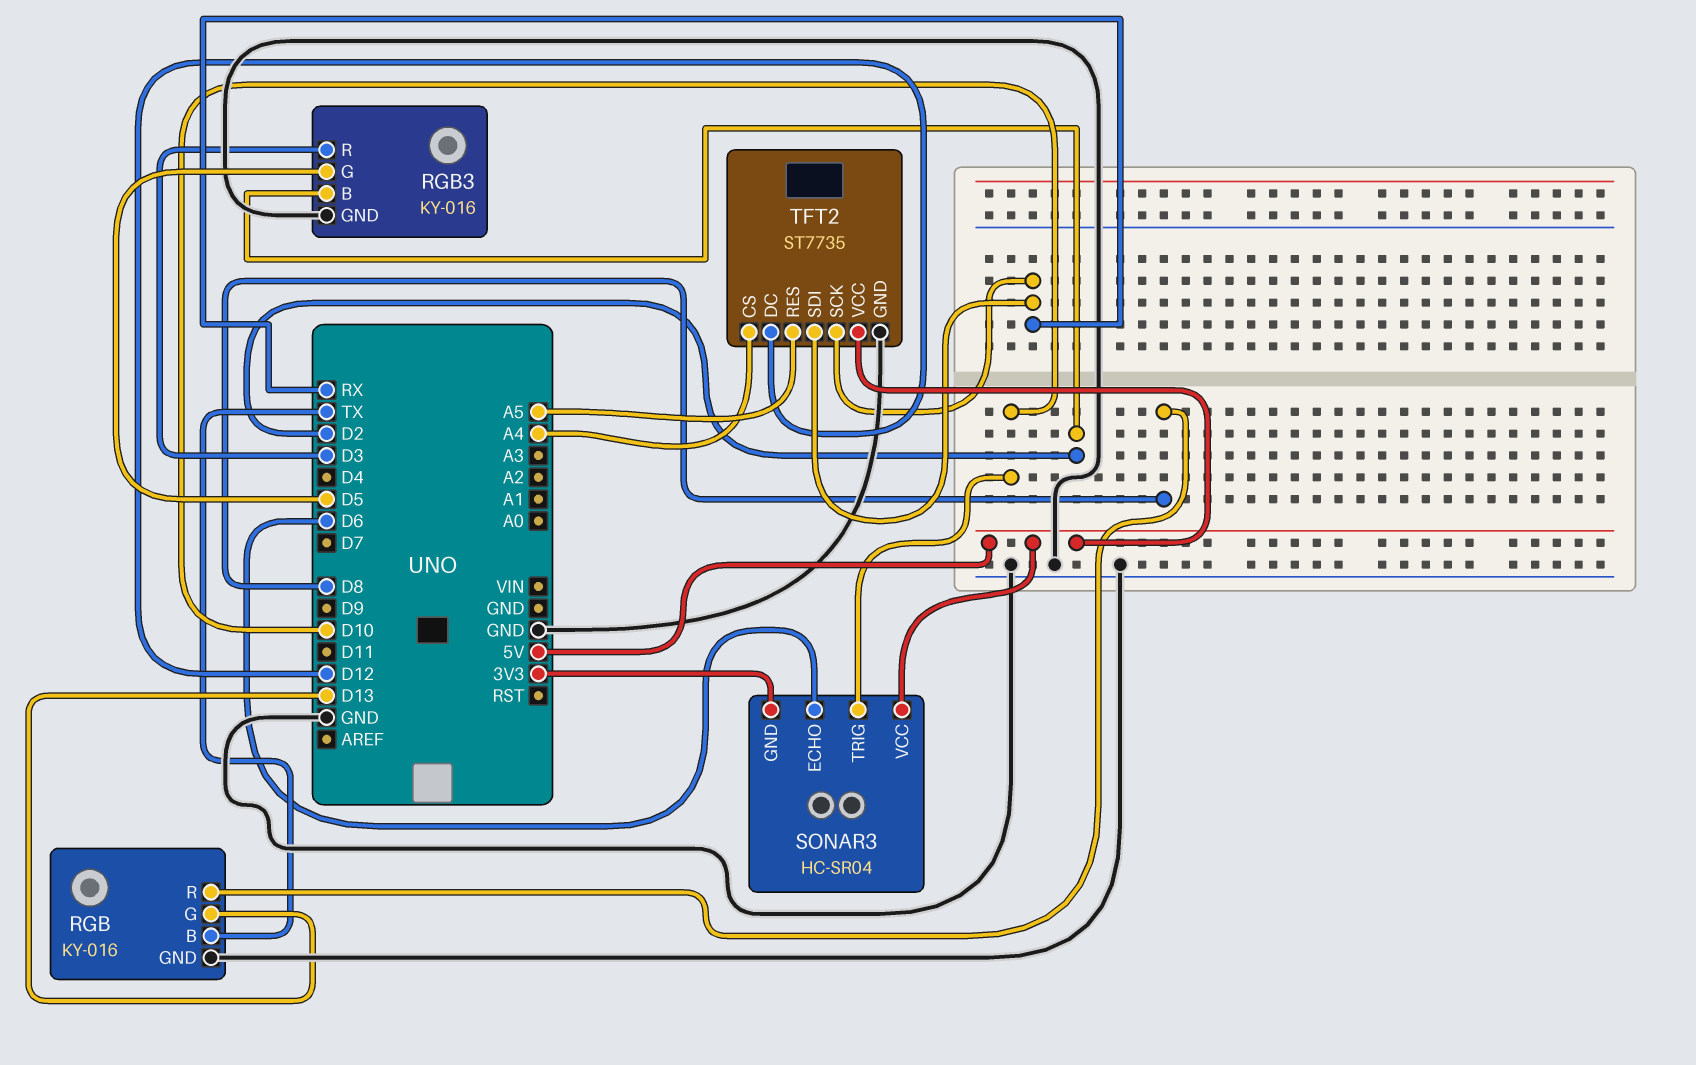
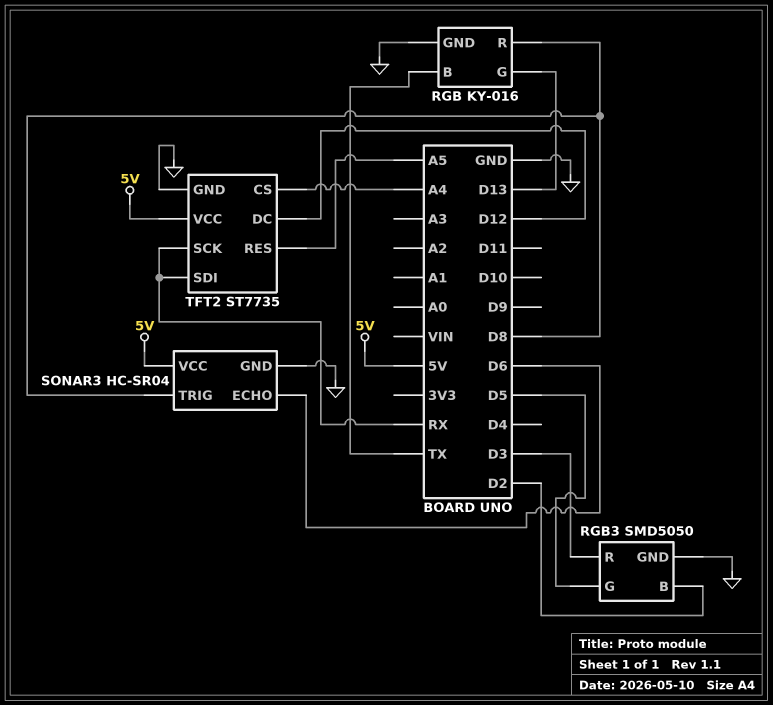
RGB3: KY-016 -> SMD5050
SONAR3 pin GND: 3V3 -> GND
SONAR3 pin TRIG: D10 -> D8

